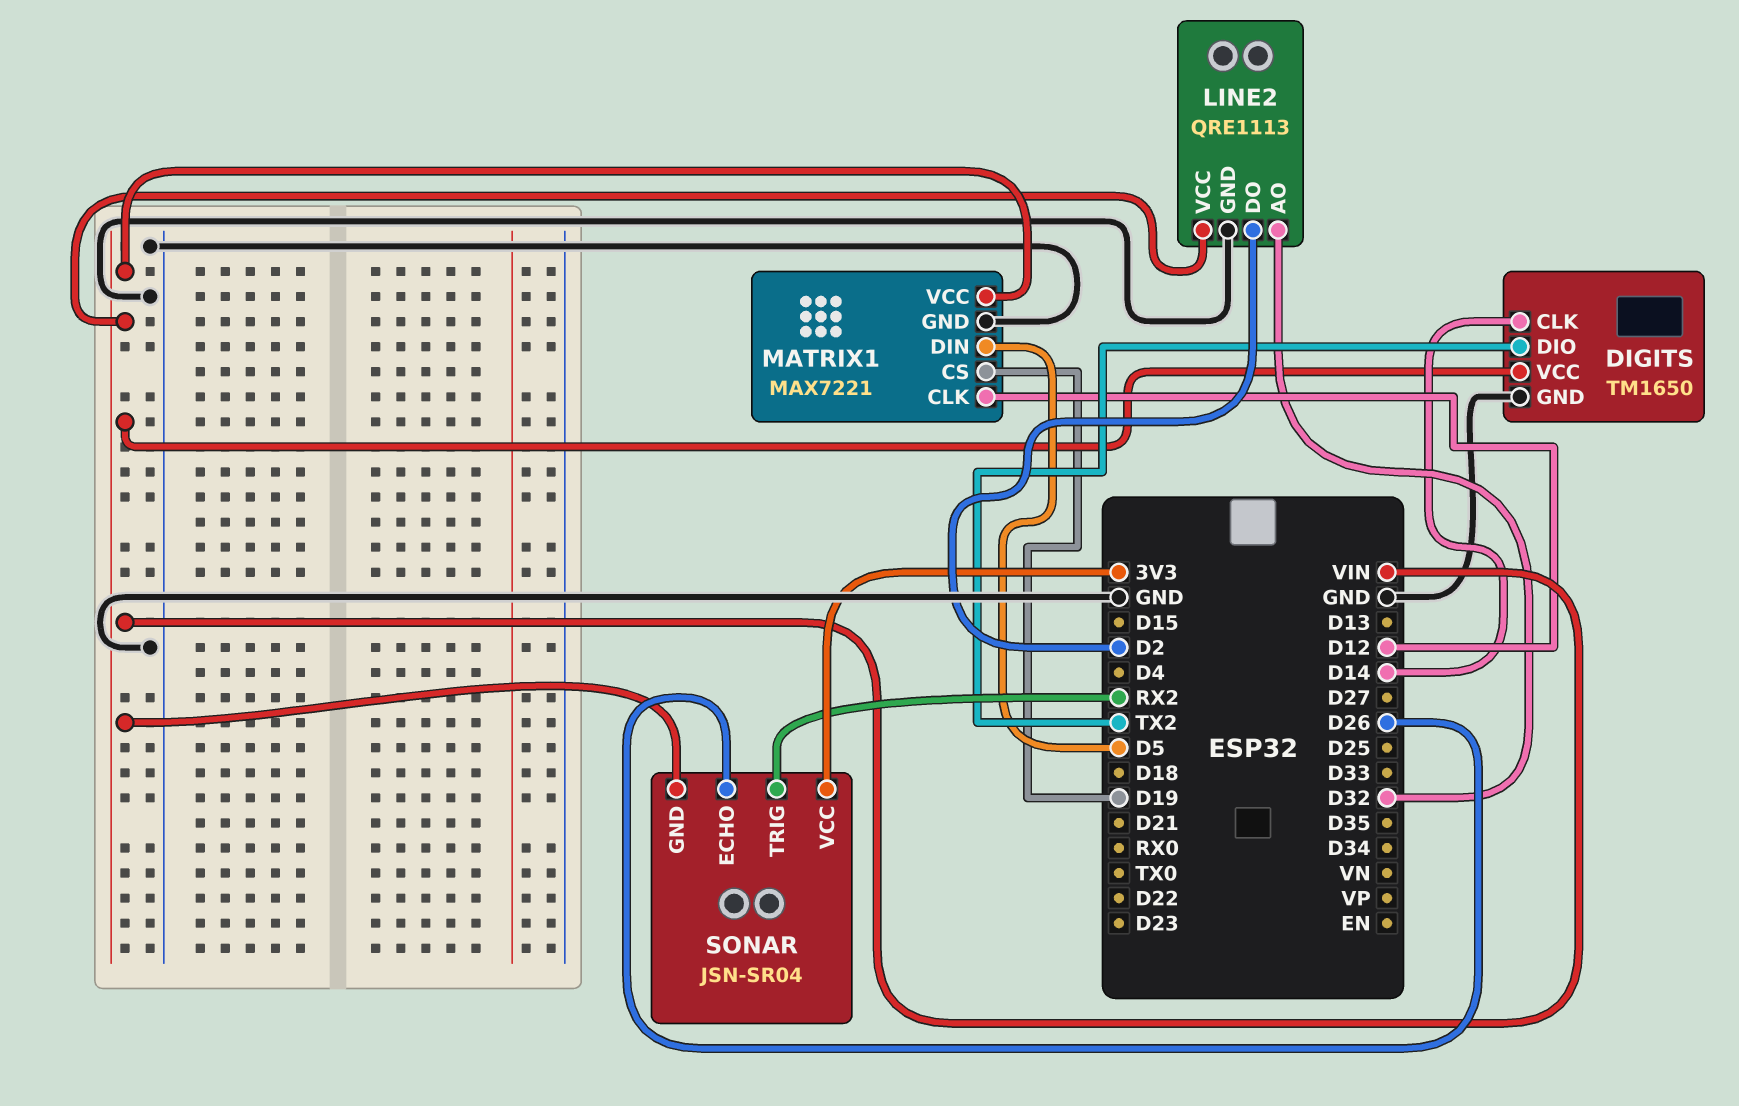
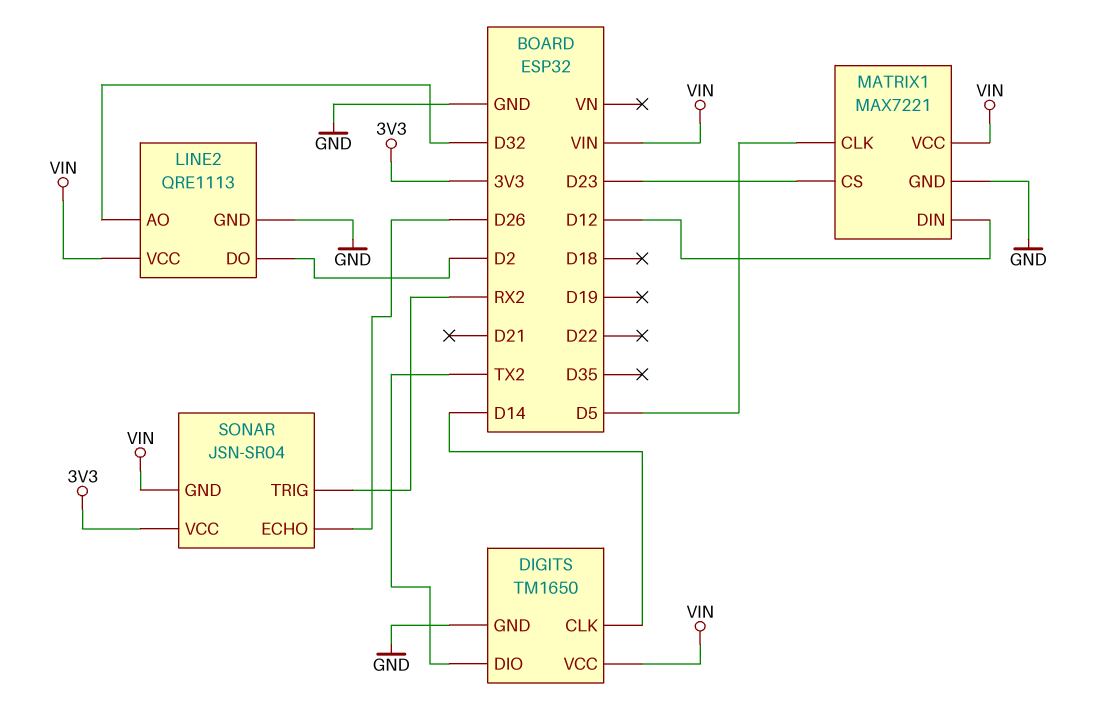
MATRIX1 pin CLK: D12 -> D5
MATRIX1 pin CS: D19 -> D23
MATRIX1 pin DIN: D5 -> D12

